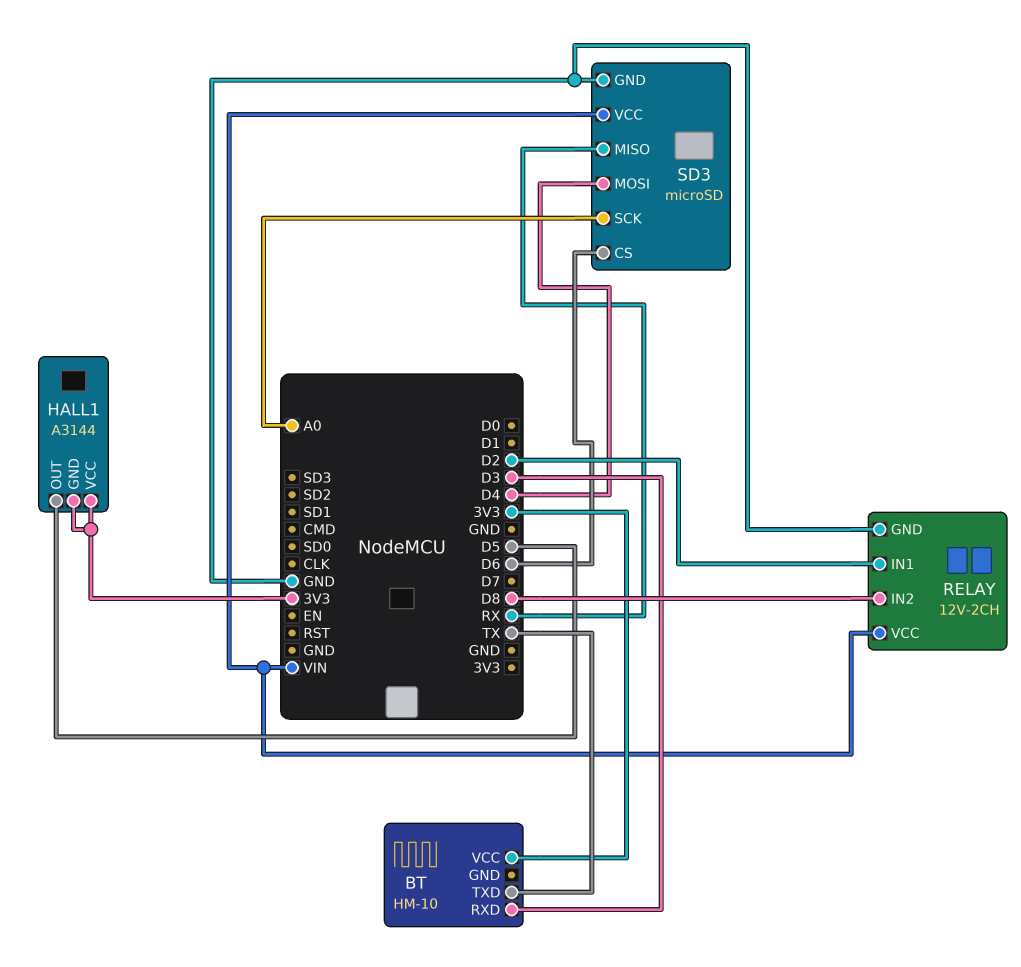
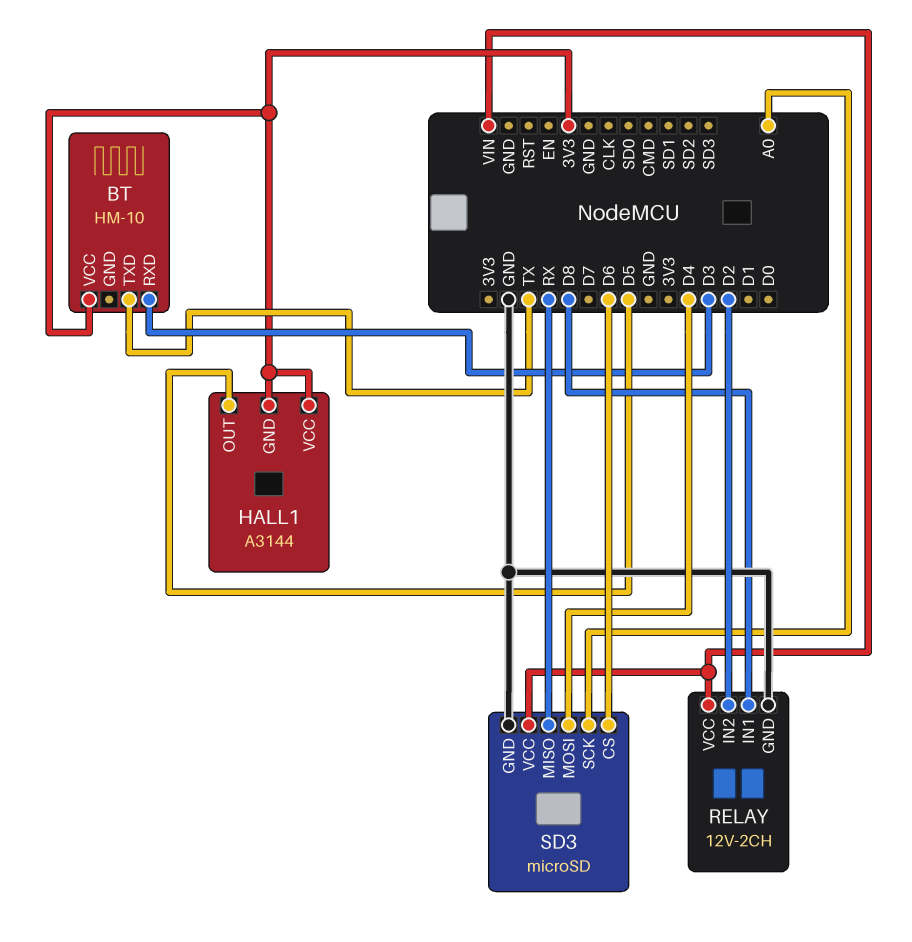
RELAY pin IN1: D2 -> D8
RELAY pin IN2: D8 -> D2

